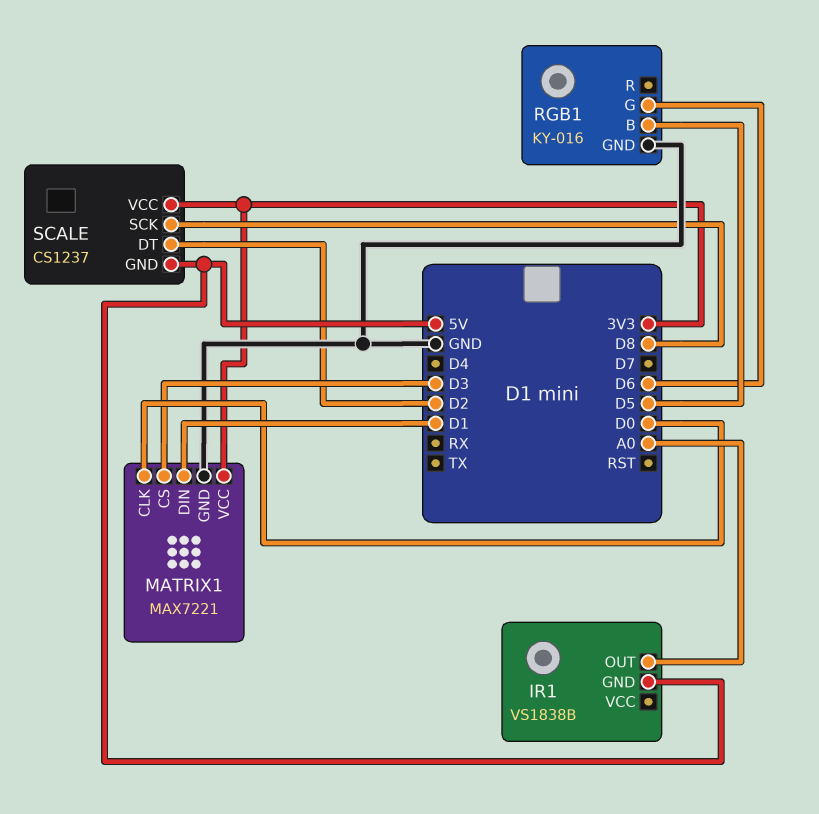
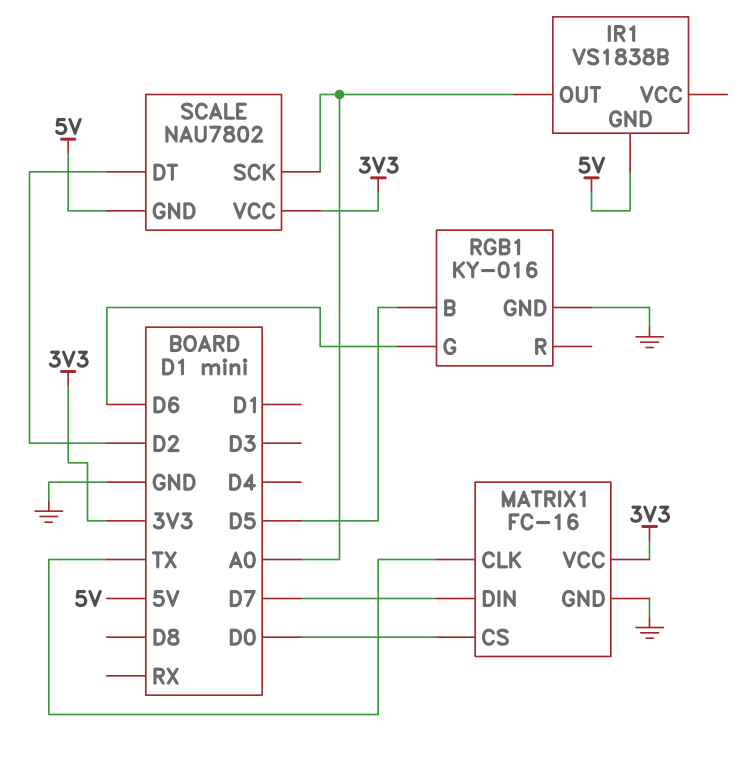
MATRIX1: MAX7221 -> FC-16
MATRIX1 pin CLK: D0 -> TX
MATRIX1 pin CS: D3 -> D0
MATRIX1 pin DIN: D1 -> D7
SCALE: CS1237 -> NAU7802
SCALE pin SCK: D8 -> A0

